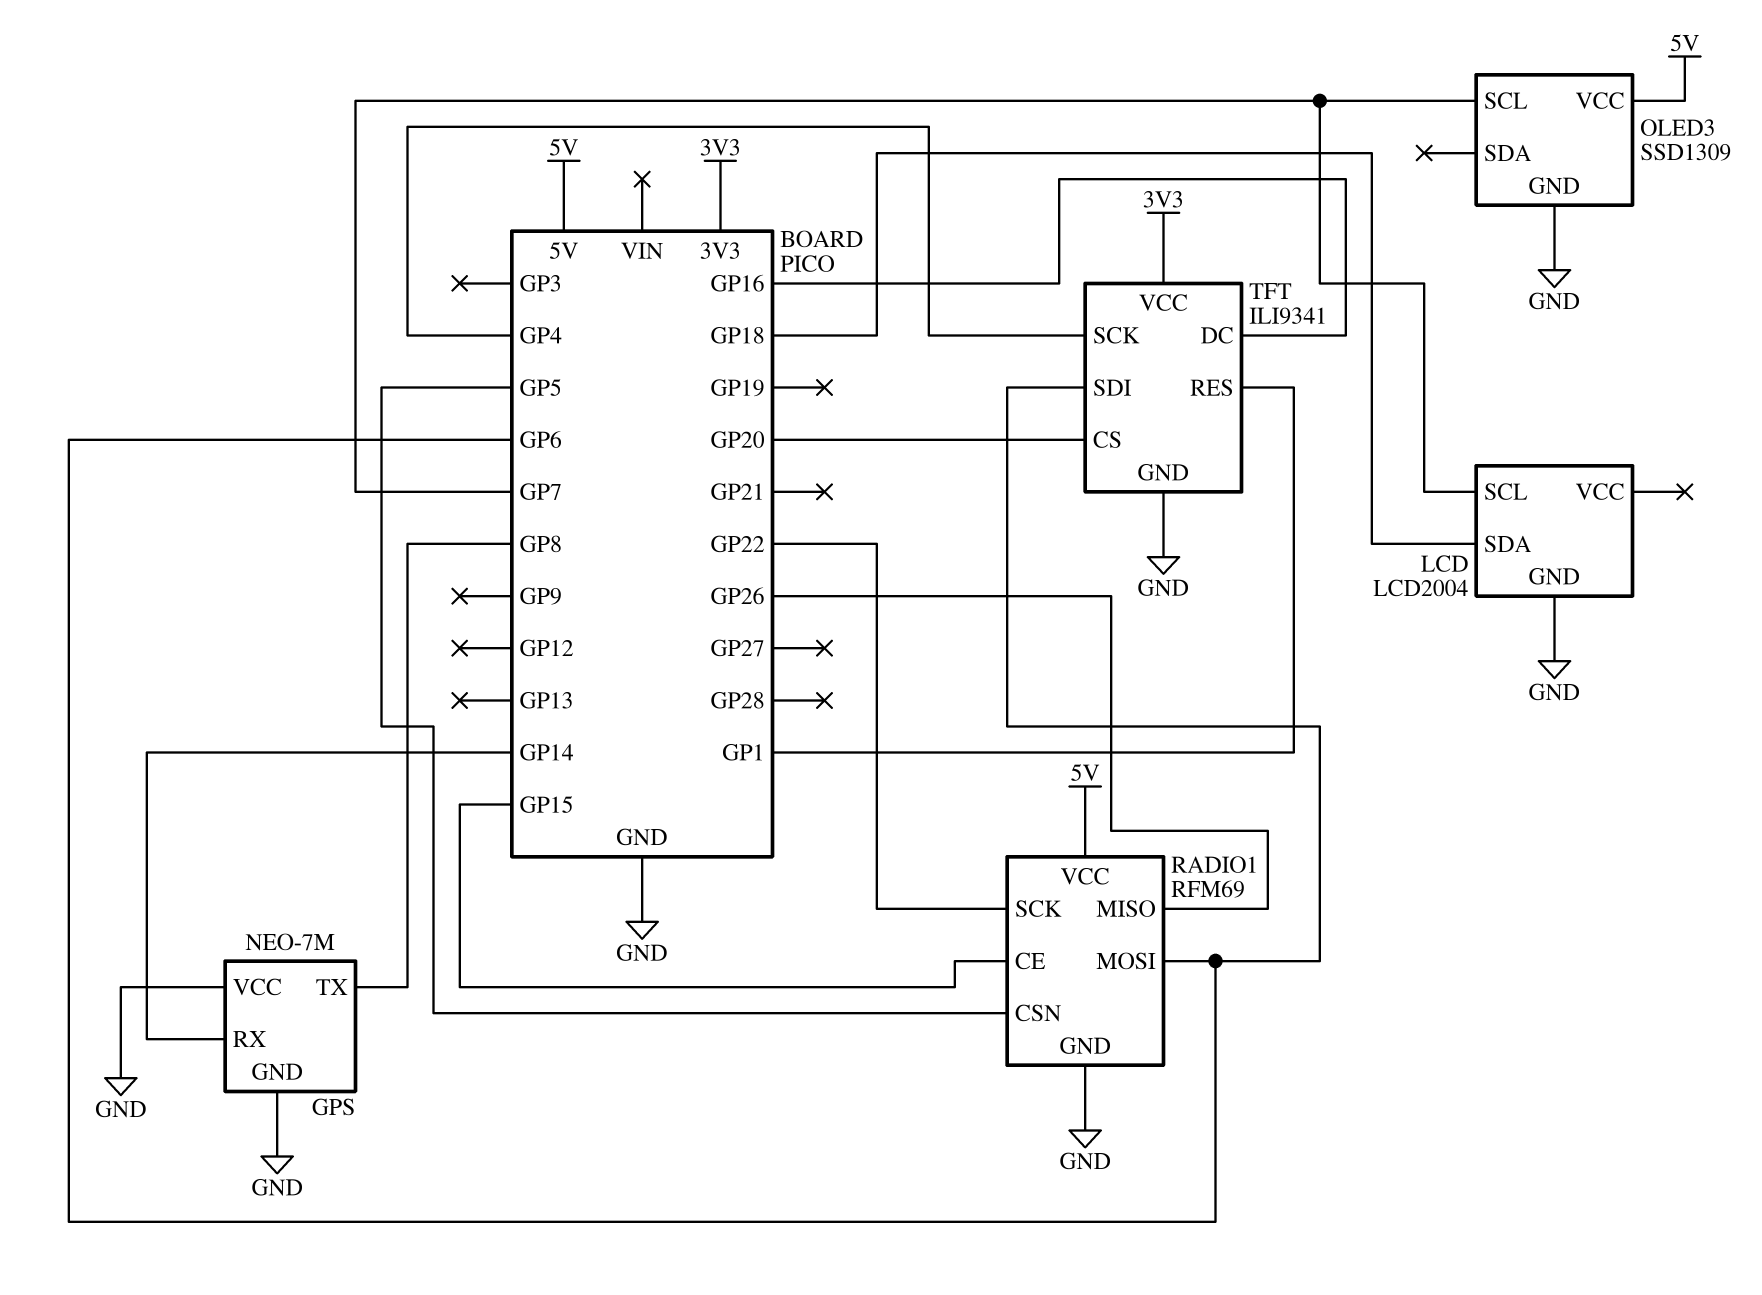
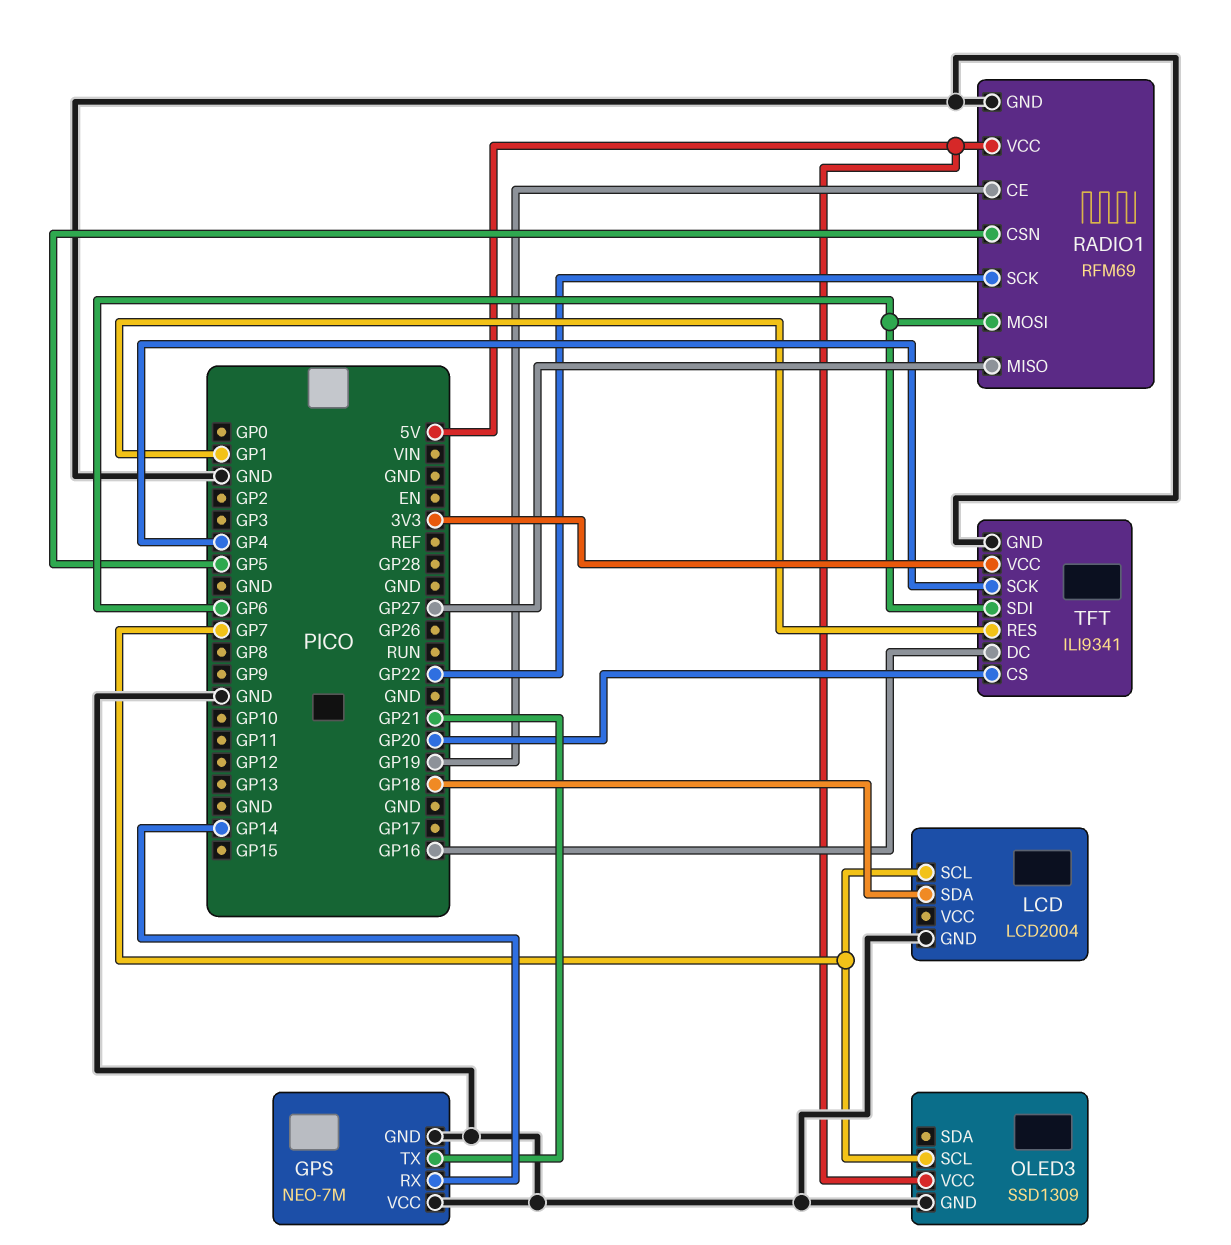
GPS pin TX: GP8 -> GP21
RADIO1 pin CE: GP15 -> GP19
RADIO1 pin MISO: GP26 -> GP27

